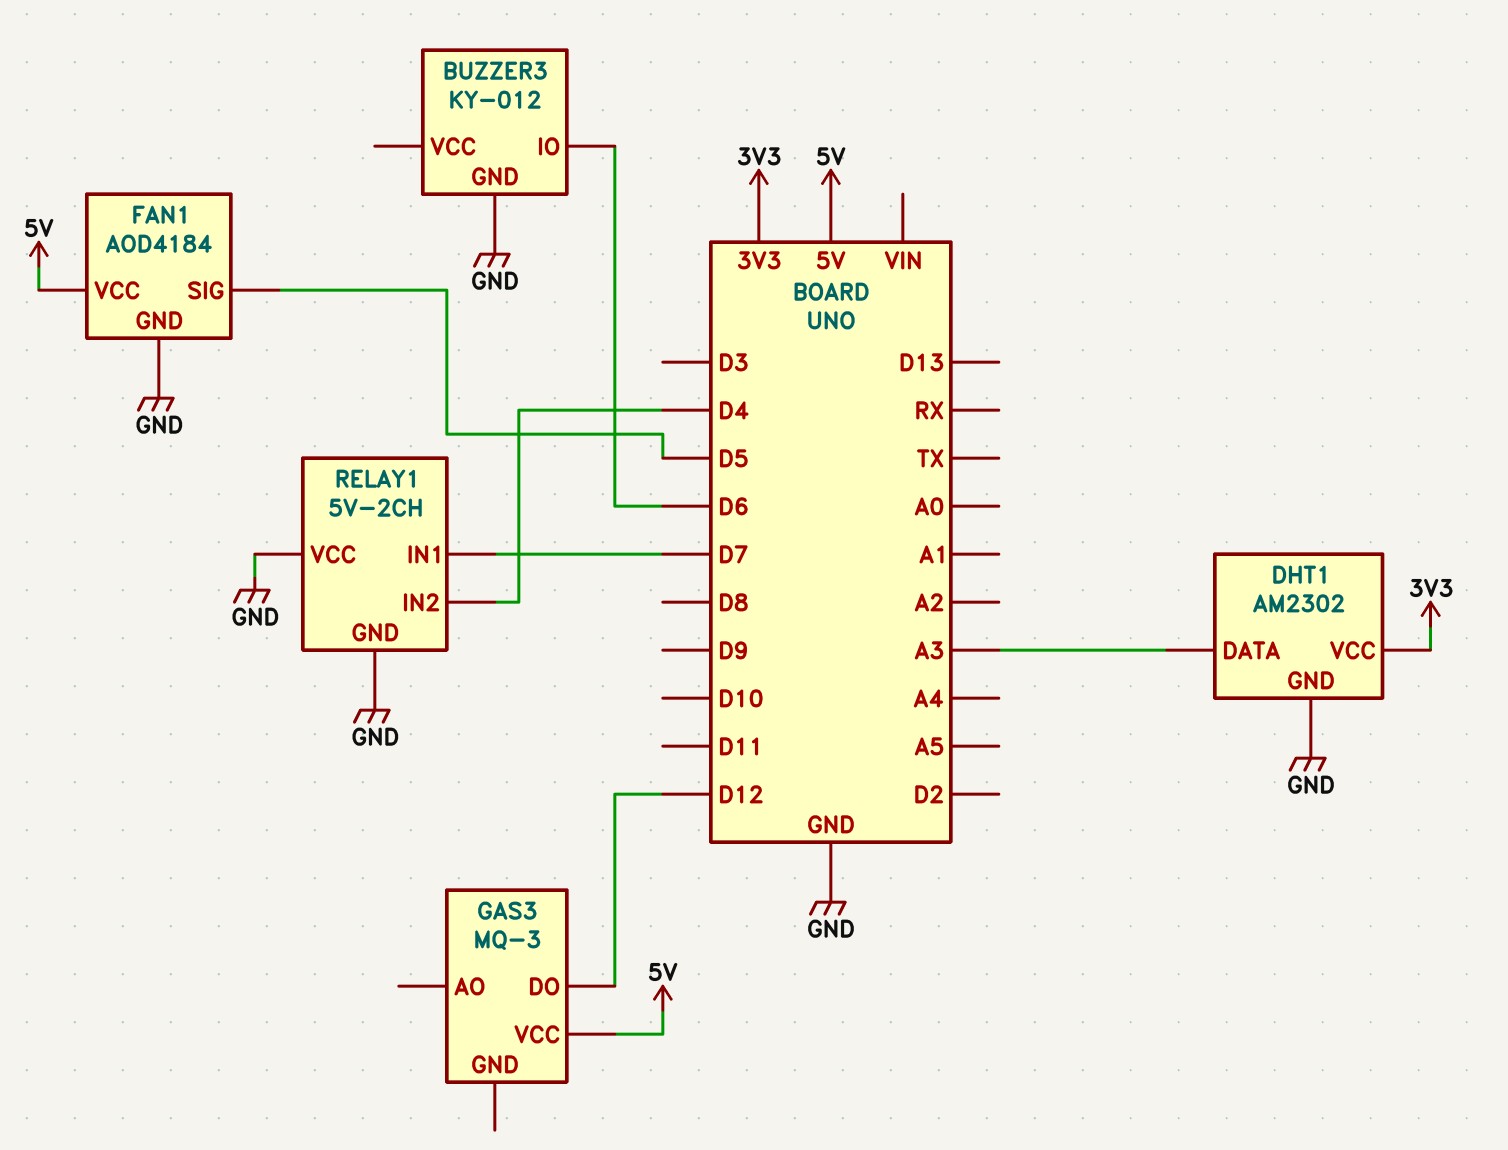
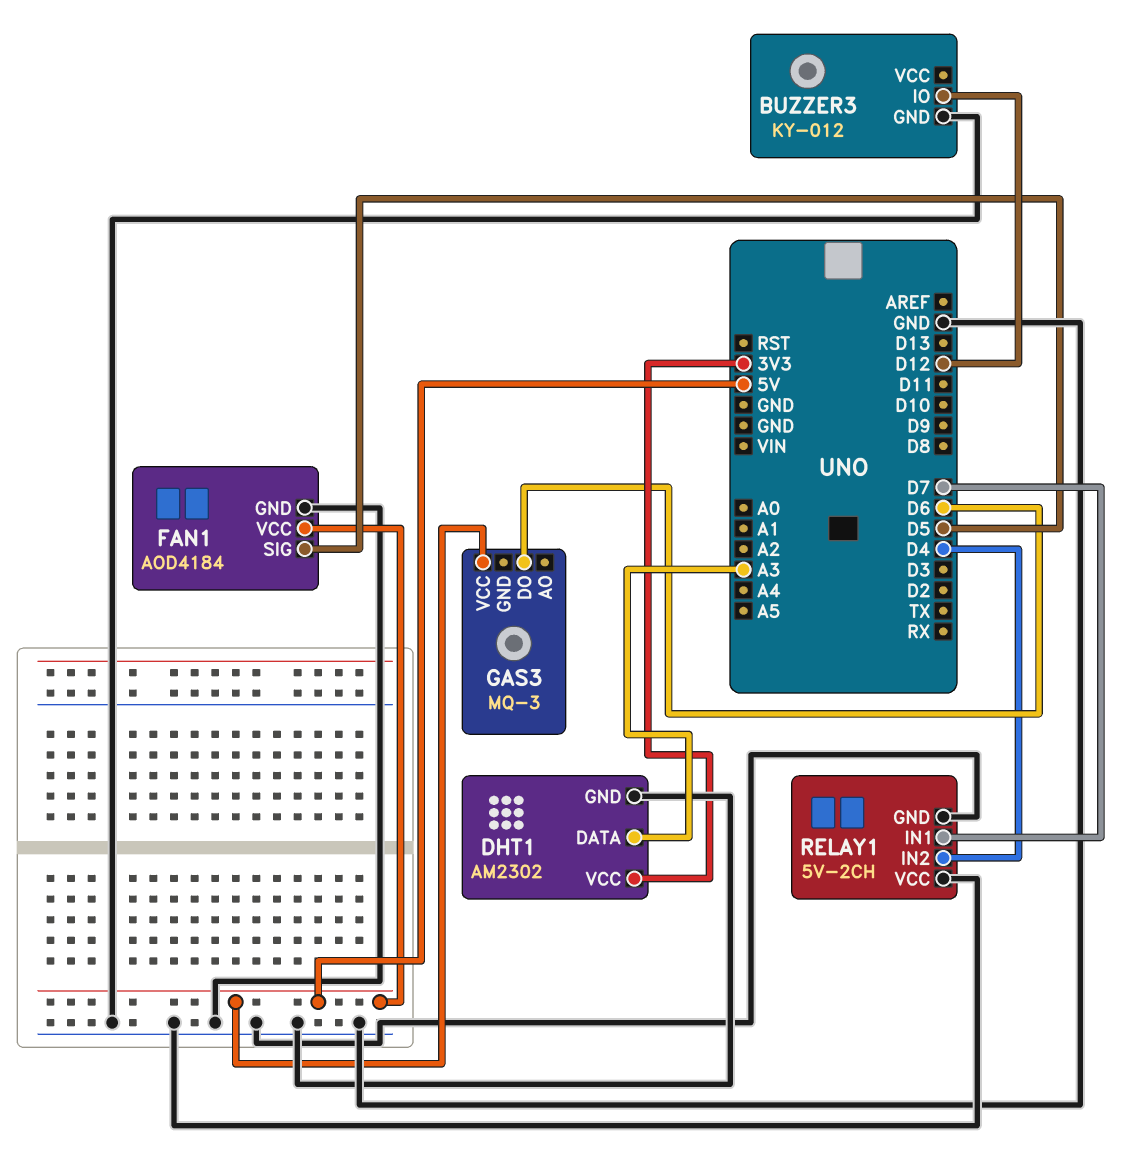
BUZZER3 pin IO: D6 -> D12
GAS3 pin DO: D12 -> D6

